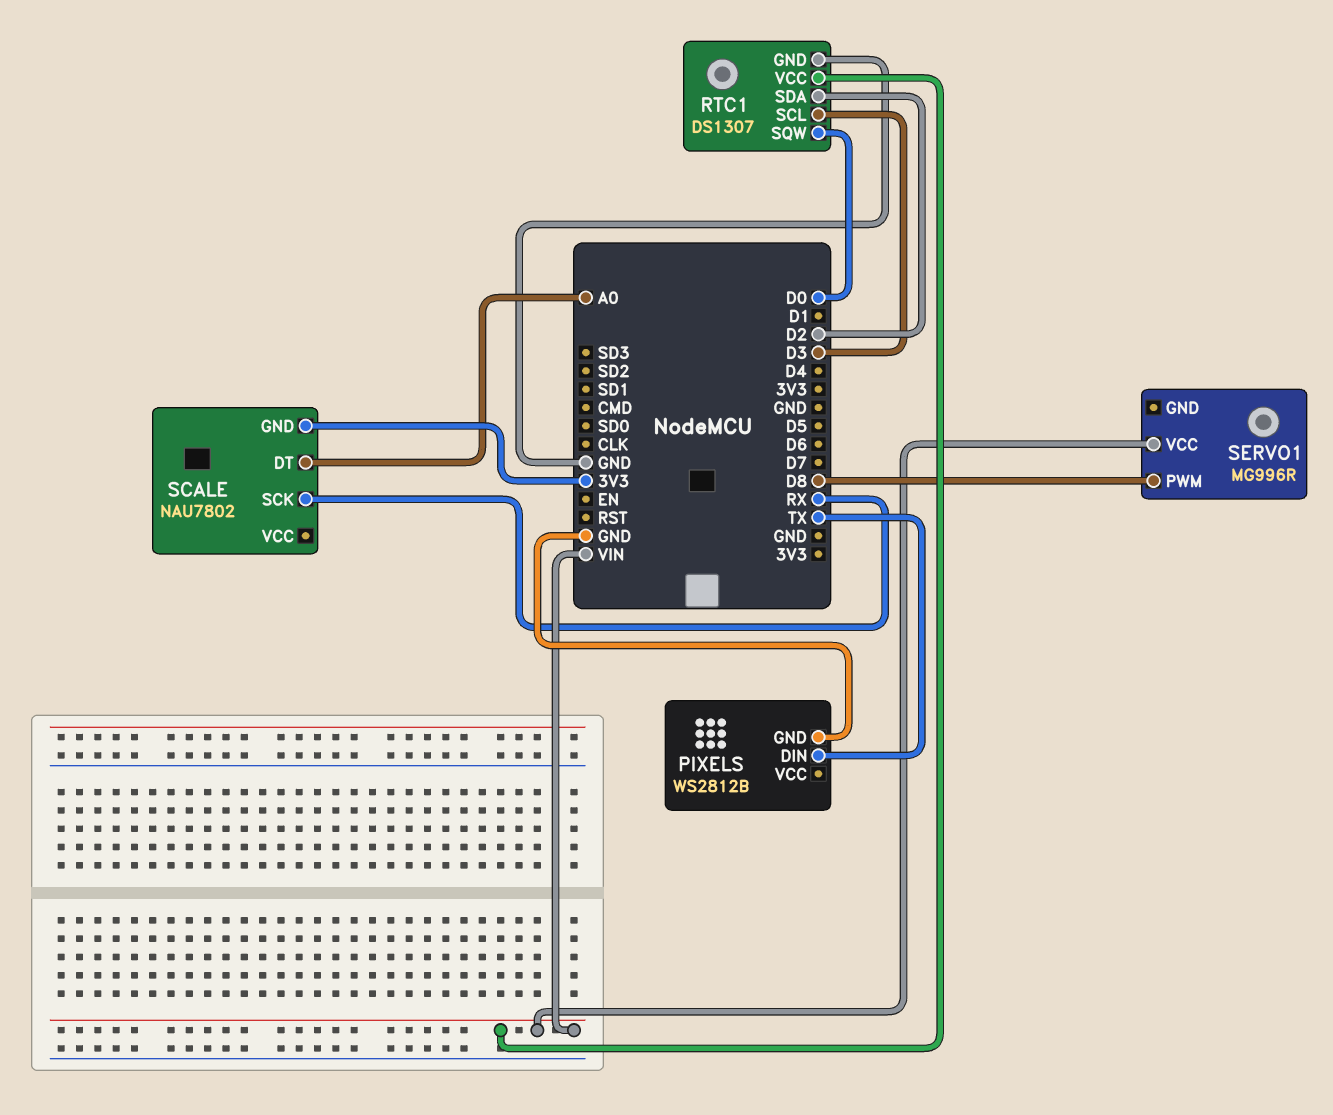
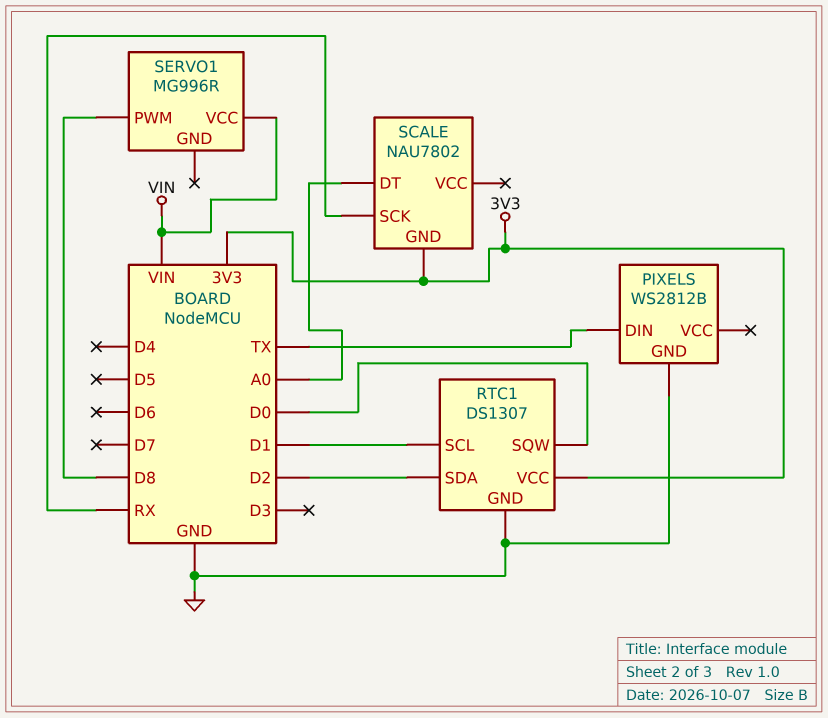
RTC1 pin SCL: D3 -> D1
RTC1 pin VCC: VIN -> 3V3

